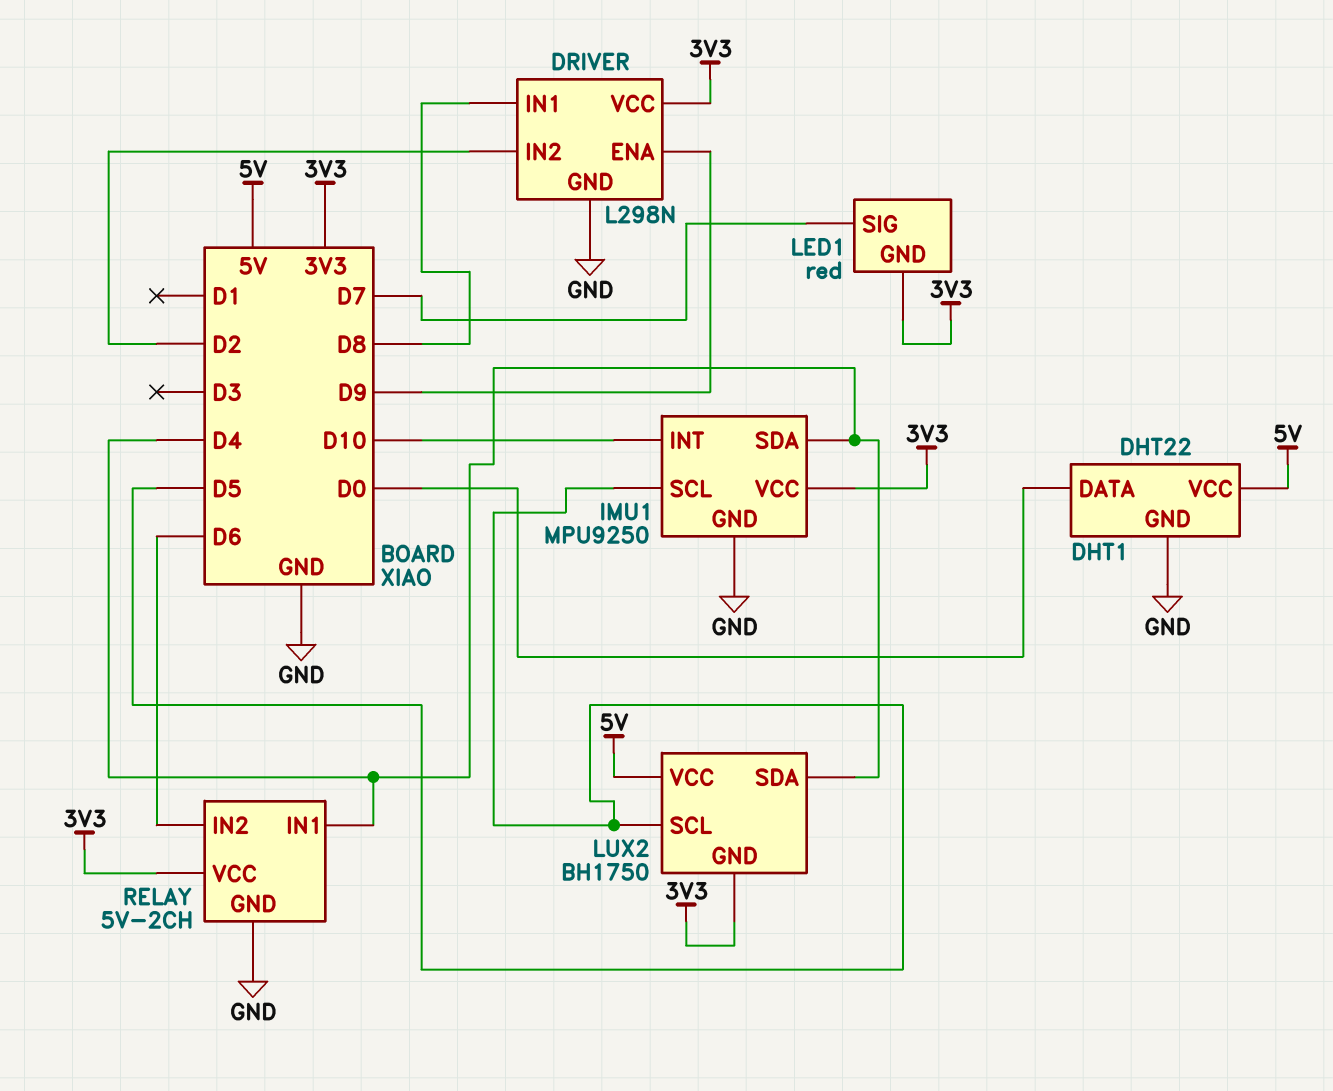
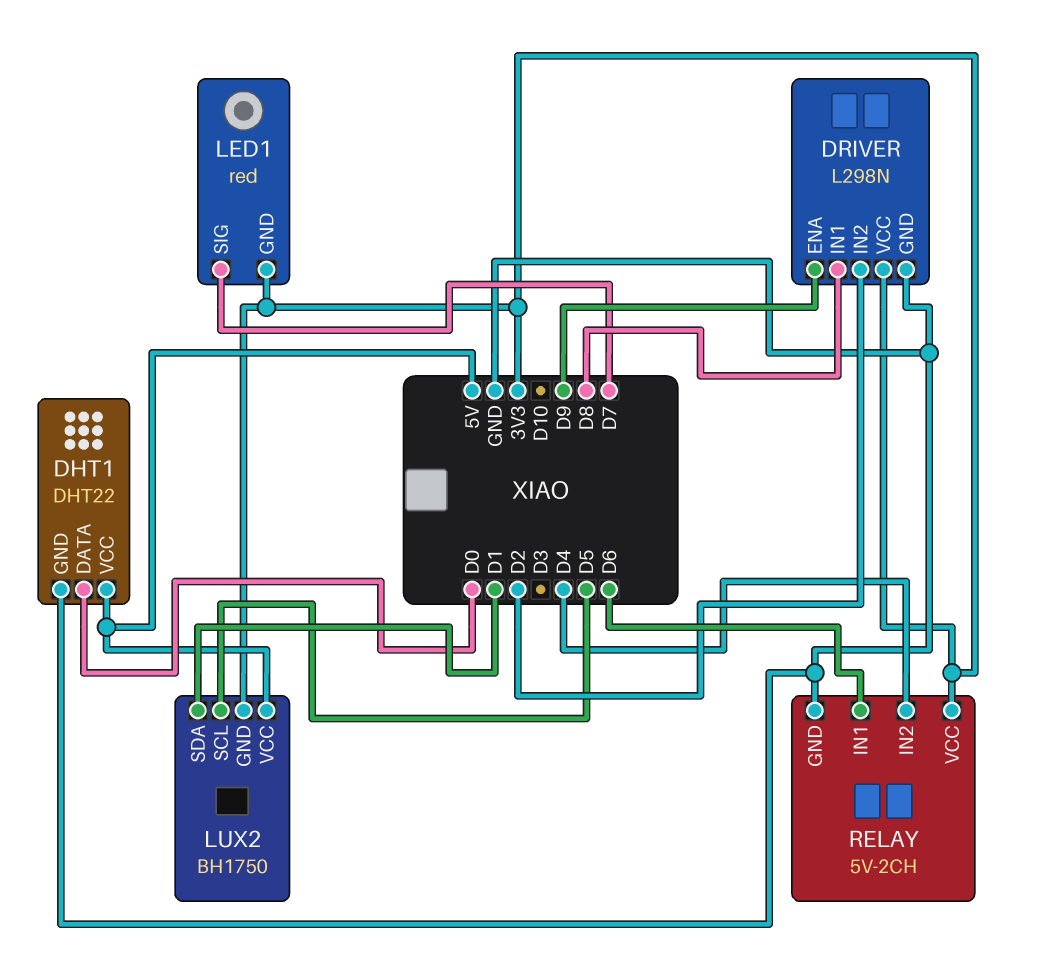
IMU1: MPU9250 -> none
IMU1 pin GND: GND -> none
IMU1 pin INT: D10 -> none
IMU1 pin SCL: D5 -> none
IMU1 pin SDA: D4 -> none
IMU1 pin VCC: 3V3 -> none
LUX2 pin SDA: D4 -> D1
RELAY pin IN1: D4 -> D6
RELAY pin IN2: D6 -> D4

